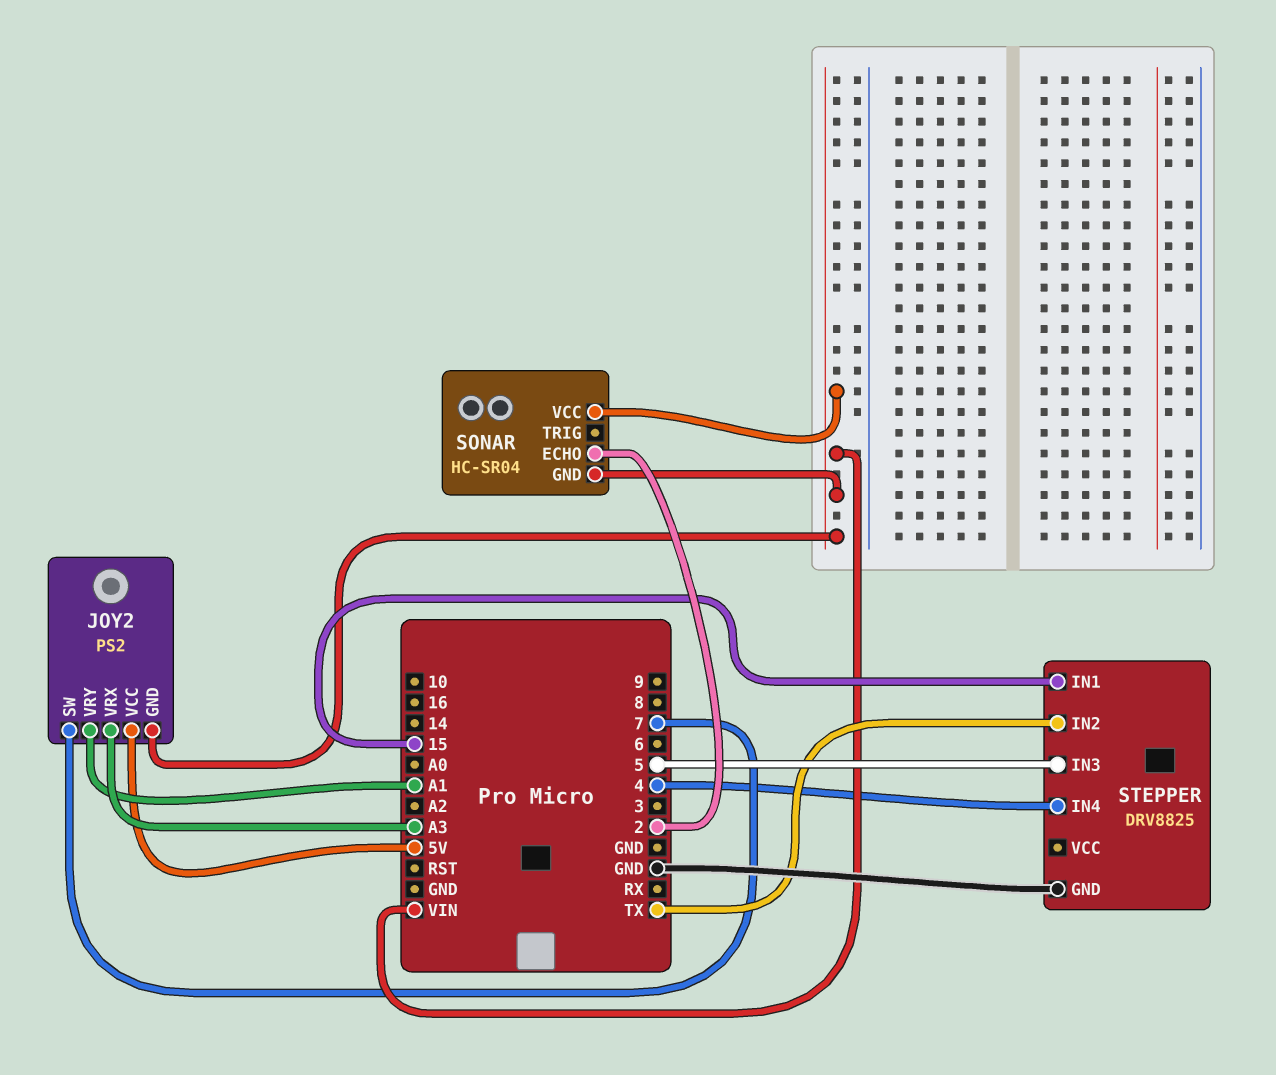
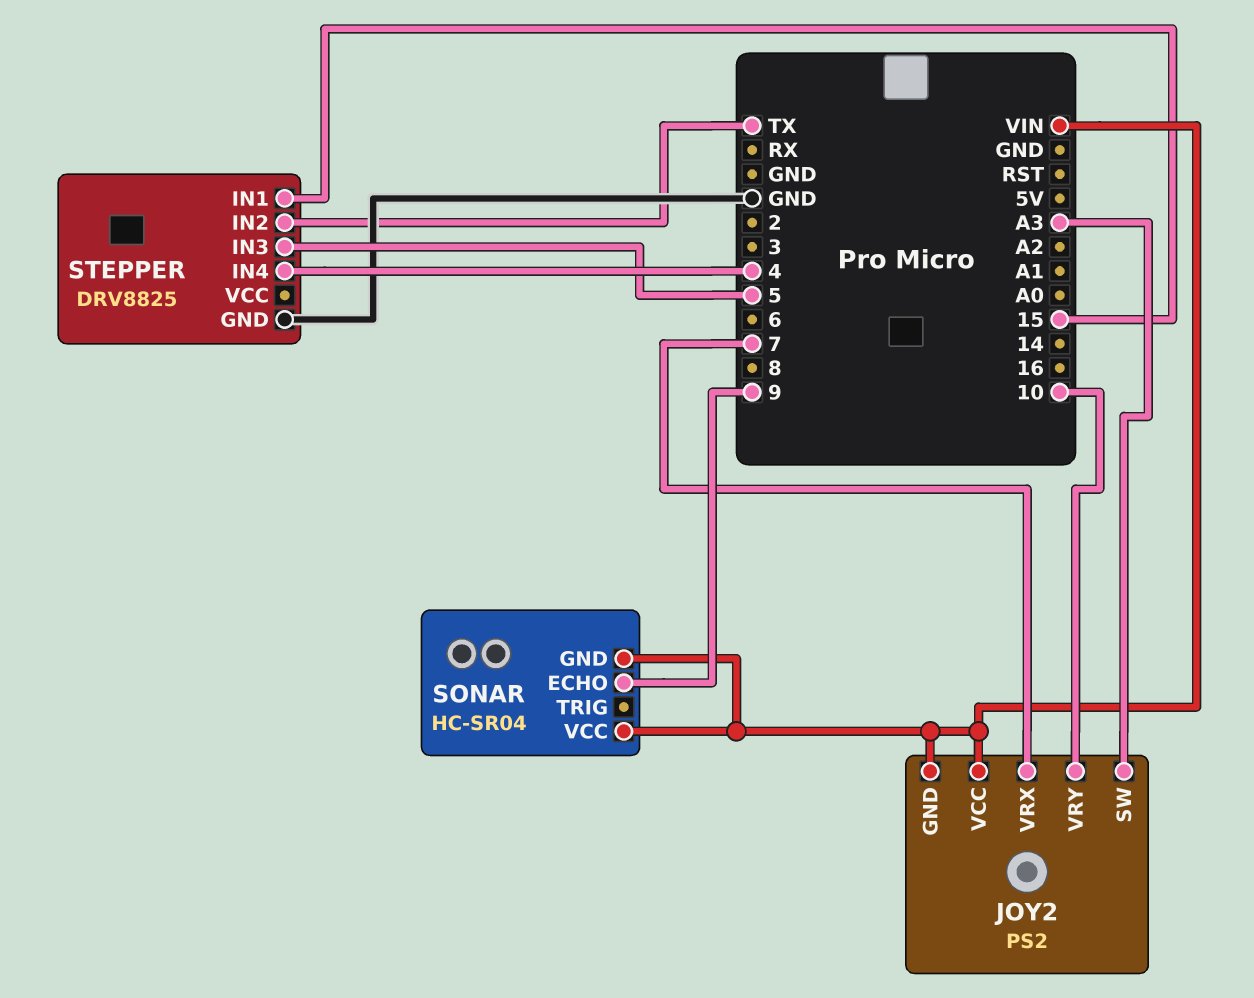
JOY2 pin SW: 7 -> A3
JOY2 pin VCC: 5V -> VIN
JOY2 pin VRX: A3 -> 7
JOY2 pin VRY: A1 -> 10
SONAR pin ECHO: 2 -> 9

